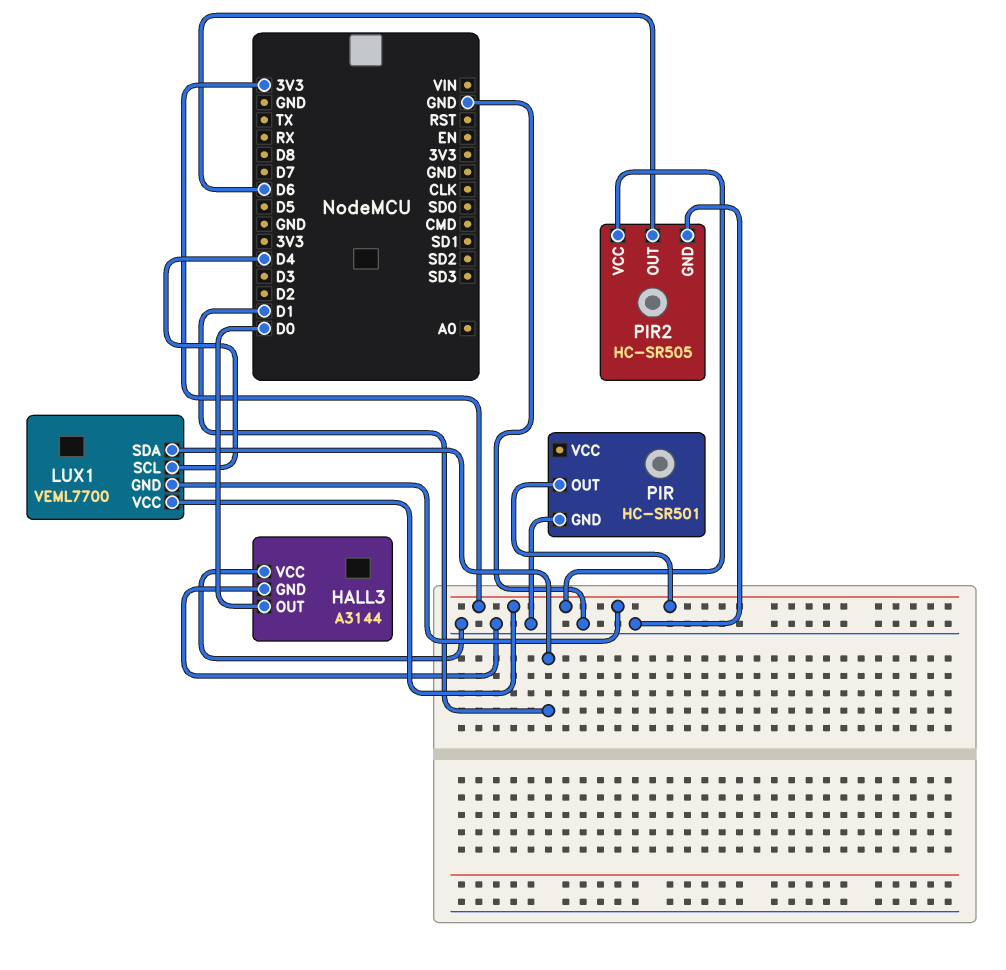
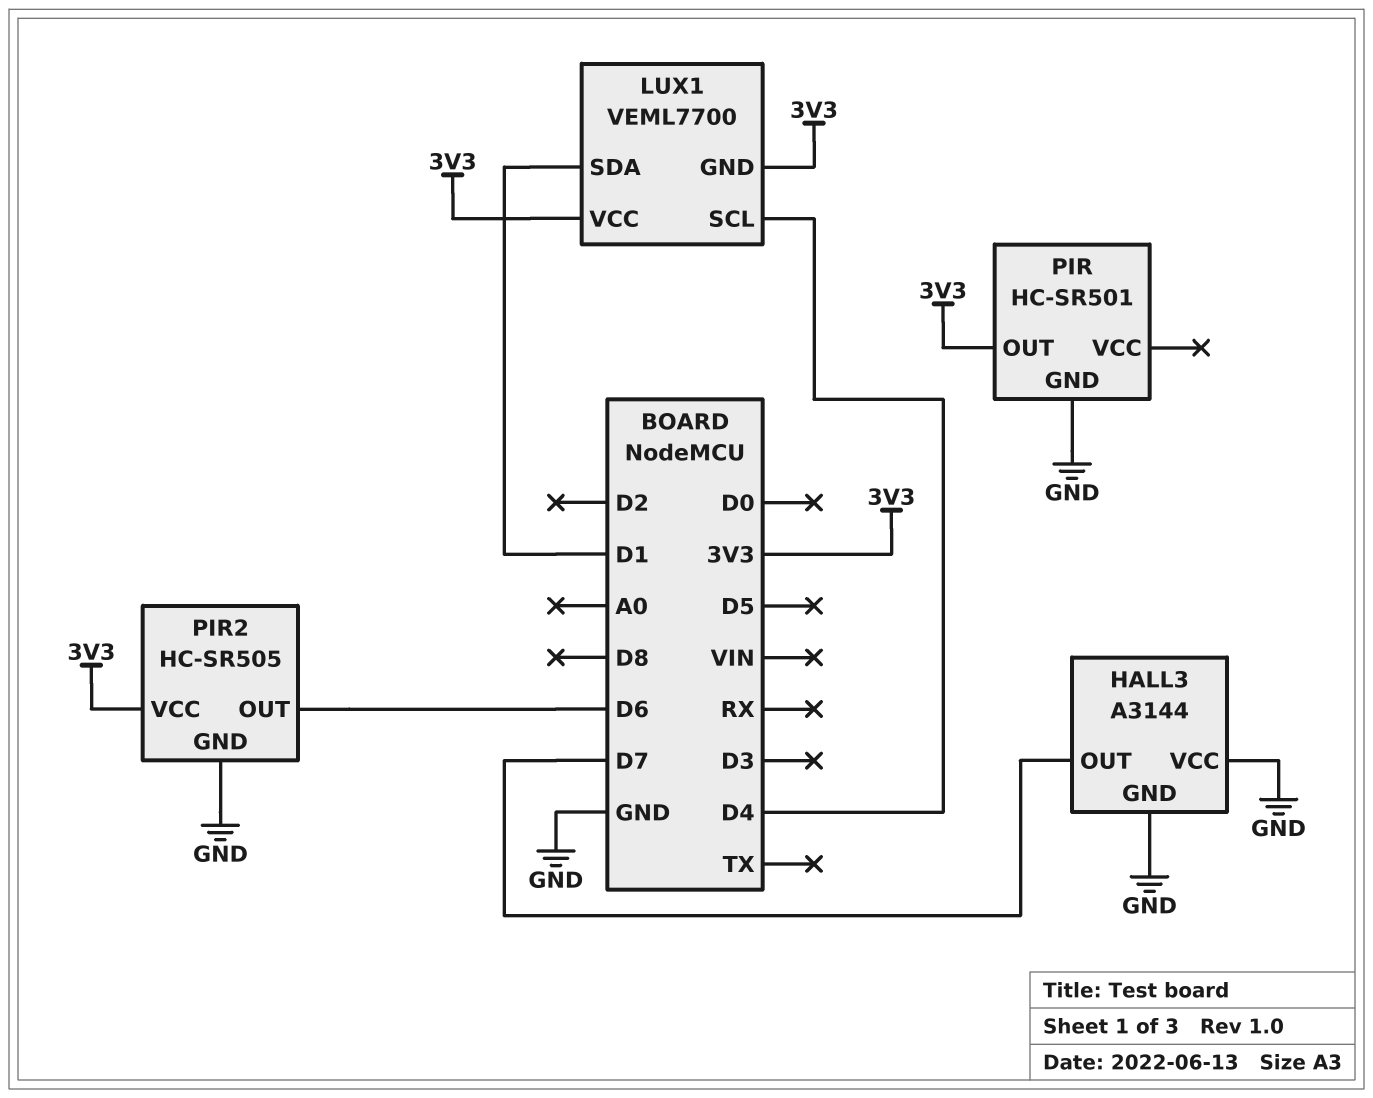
HALL3 pin OUT: D0 -> D7

